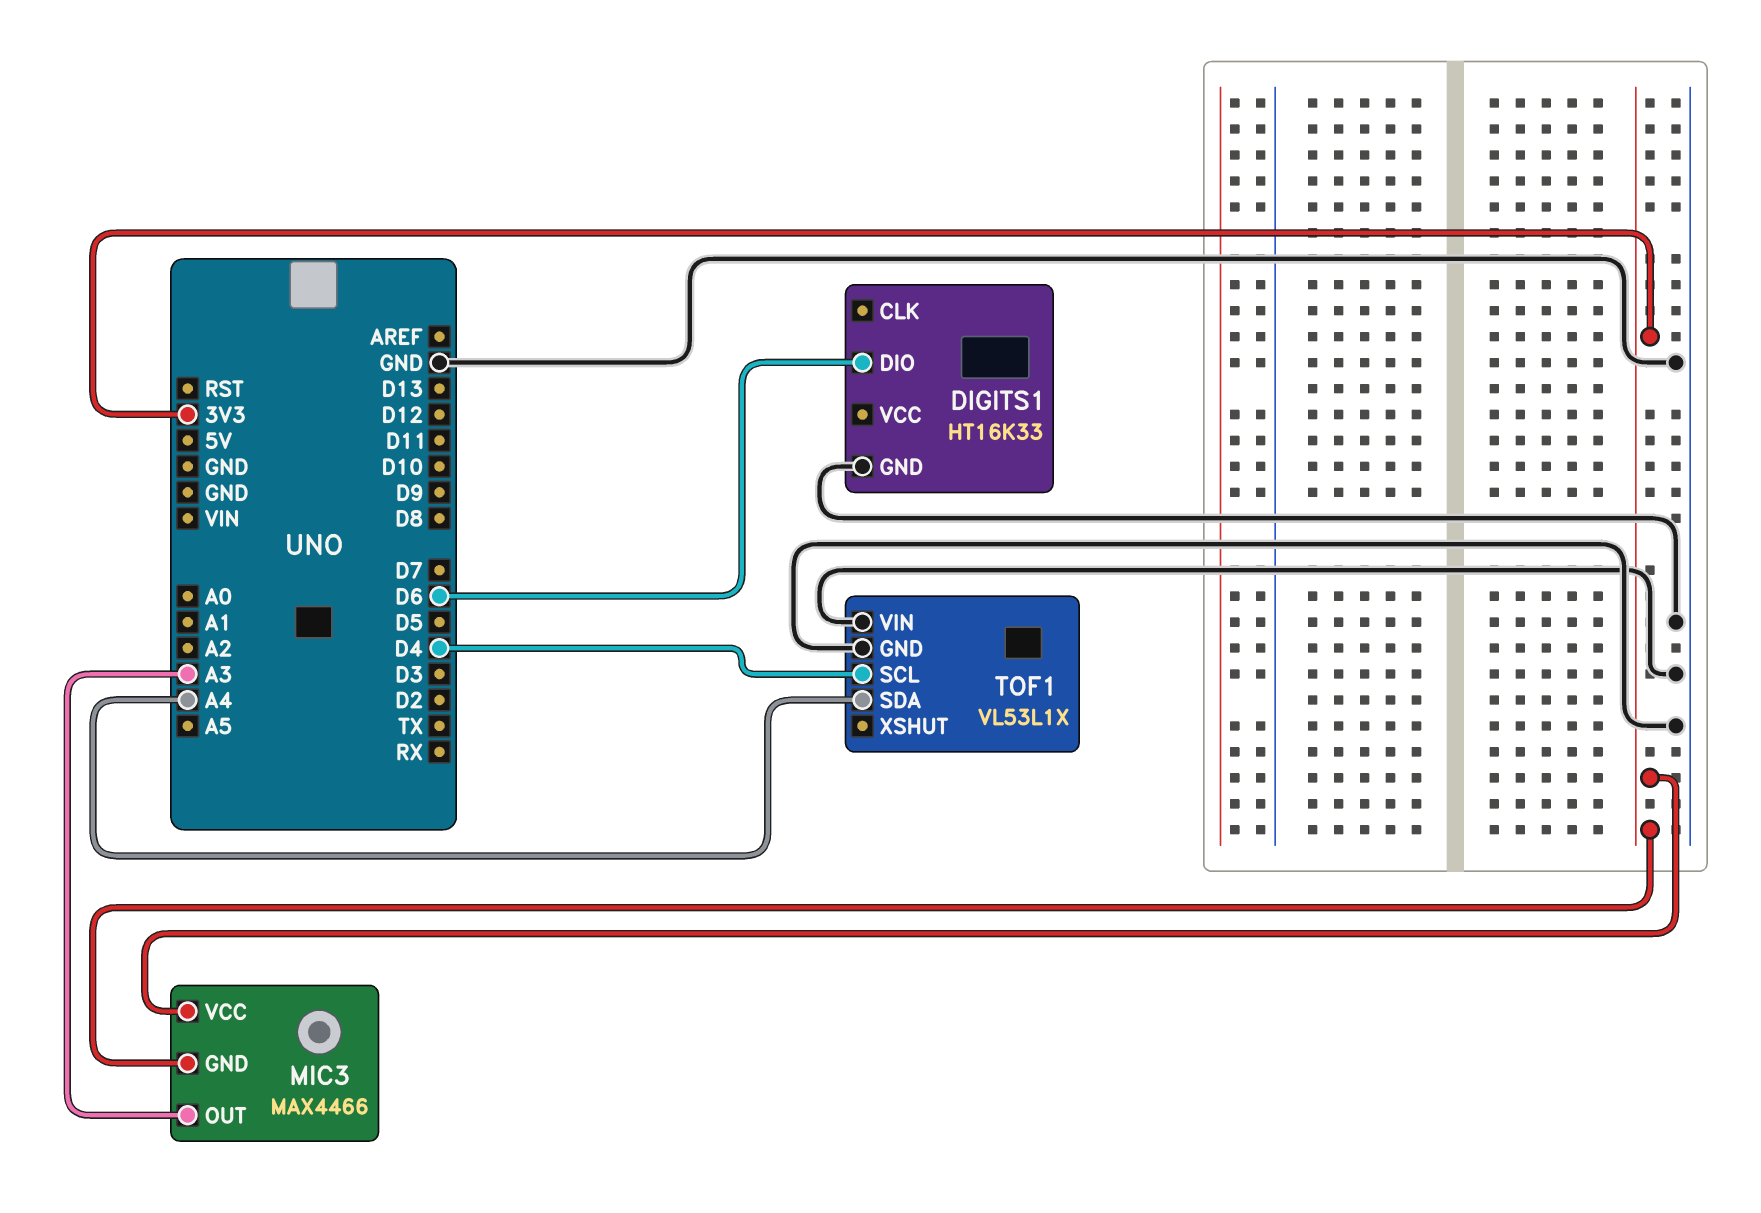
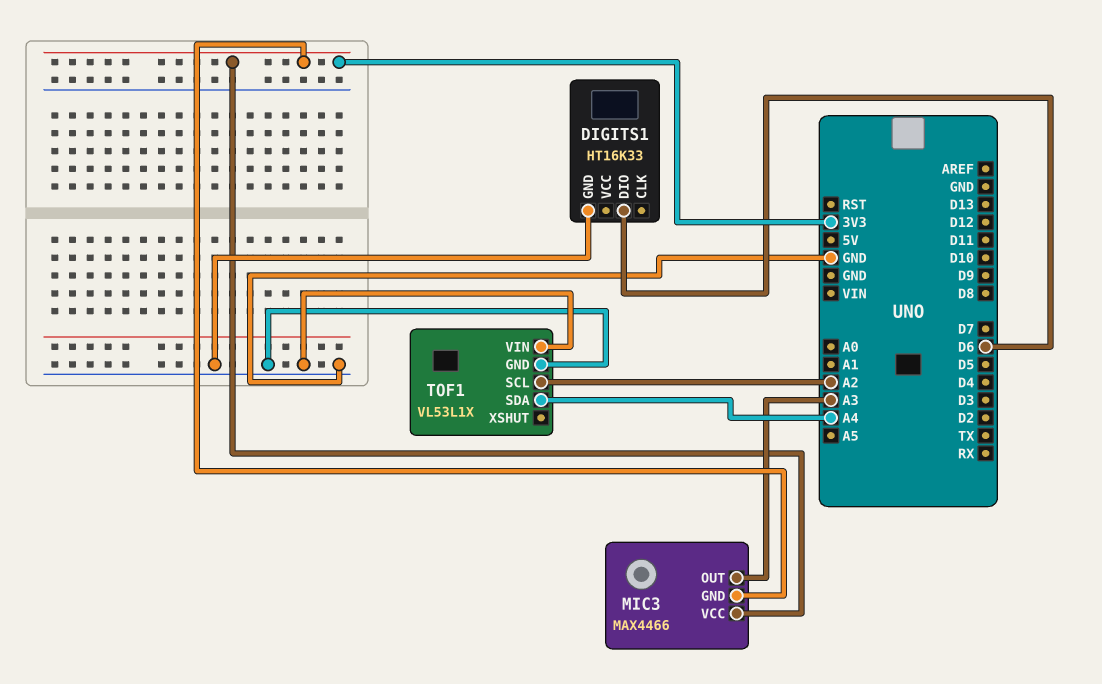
TOF1 pin SCL: D4 -> A2

